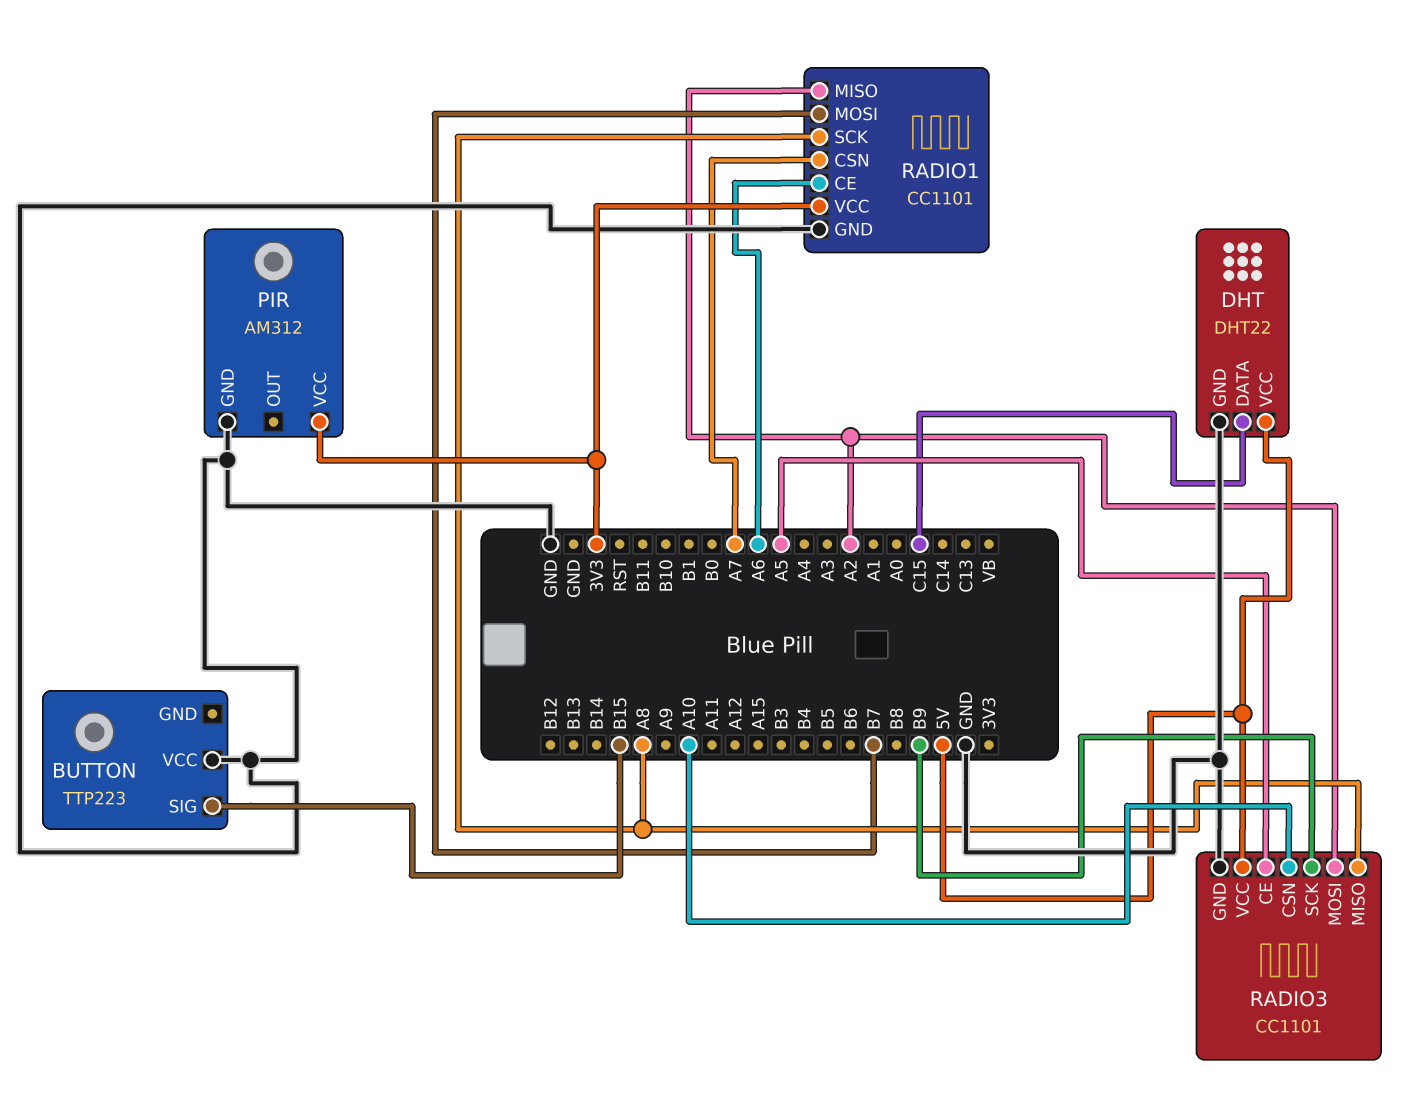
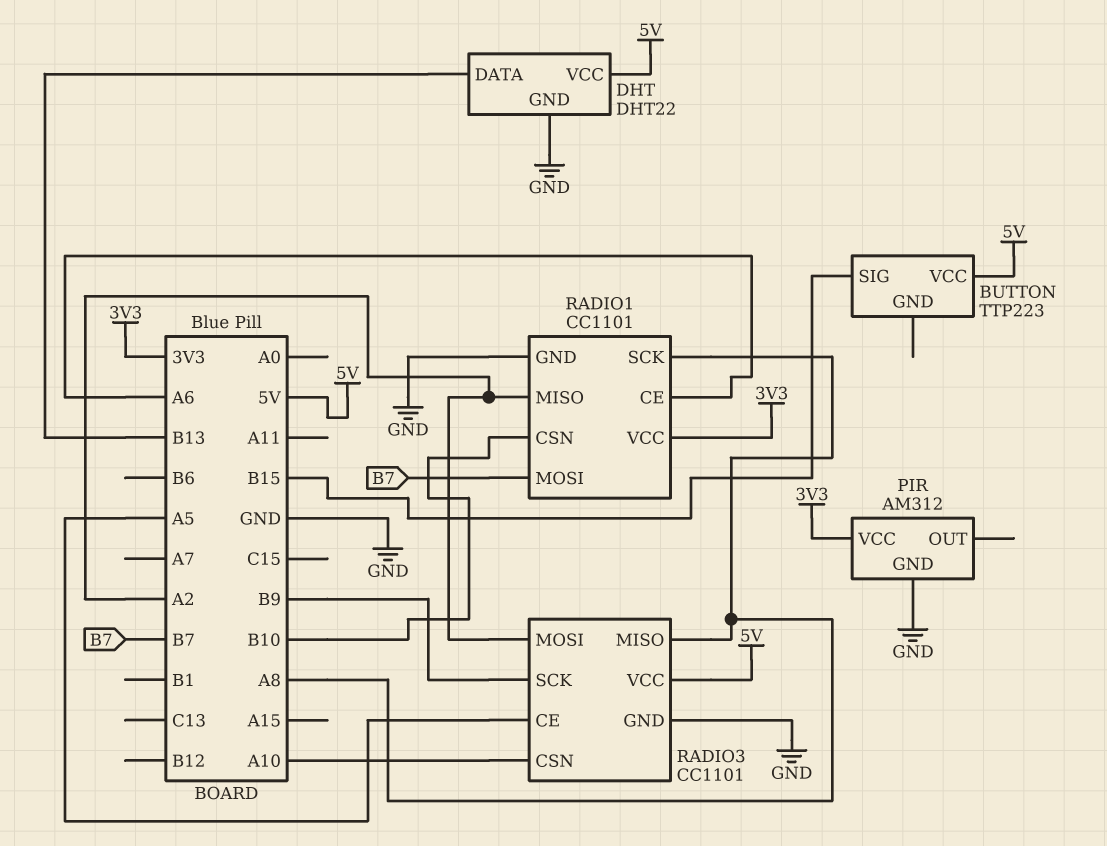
BUTTON pin VCC: GND -> 5V
DHT pin DATA: C15 -> B13
RADIO1 pin CSN: A7 -> B10

